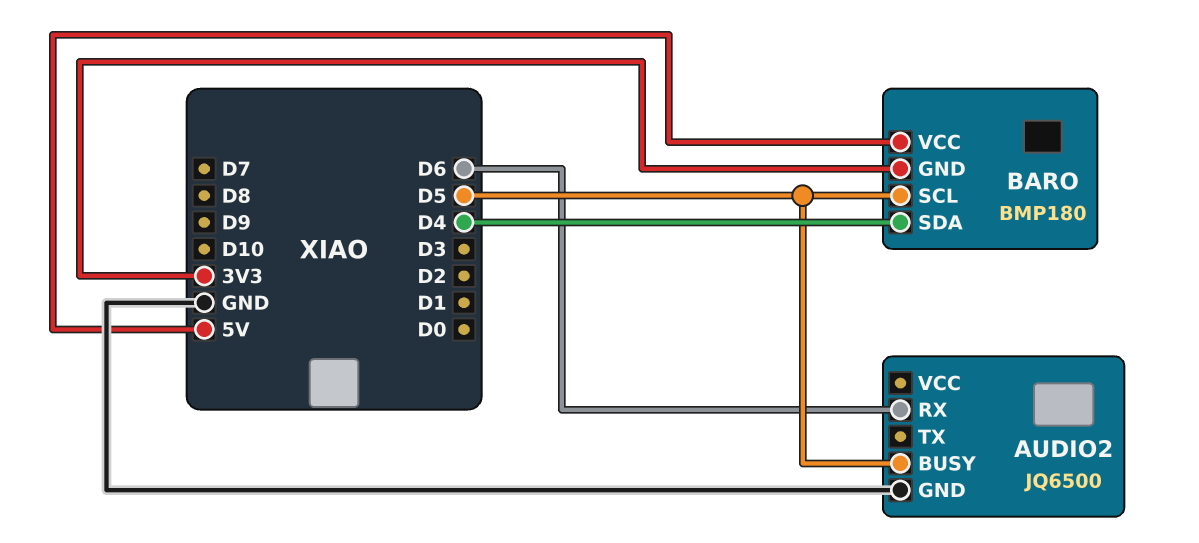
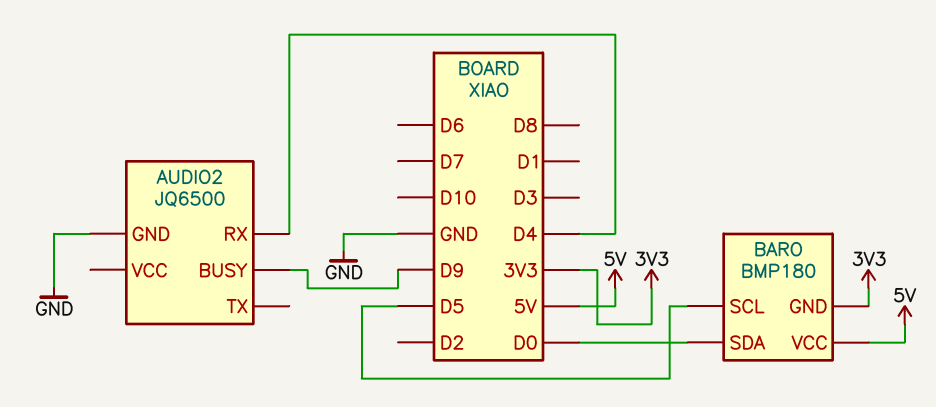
AUDIO2 pin BUSY: D5 -> D9
AUDIO2 pin RX: D6 -> D4
BARO pin SDA: D4 -> D0

